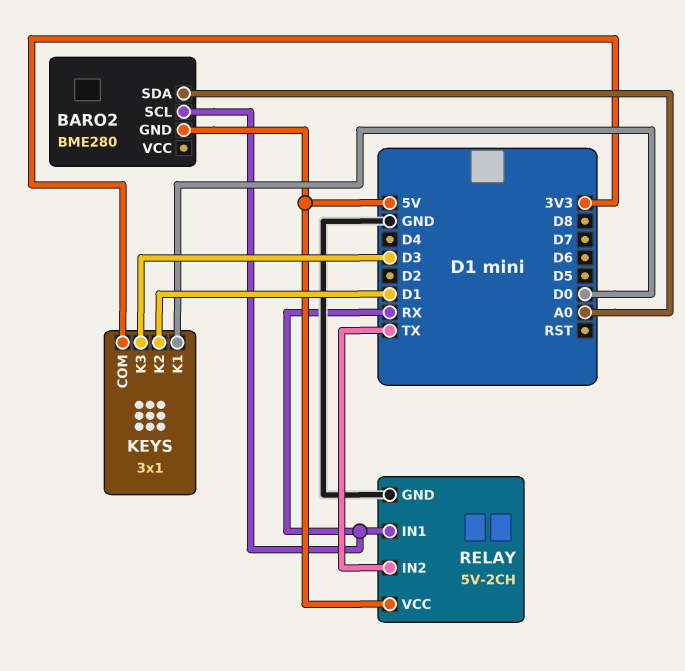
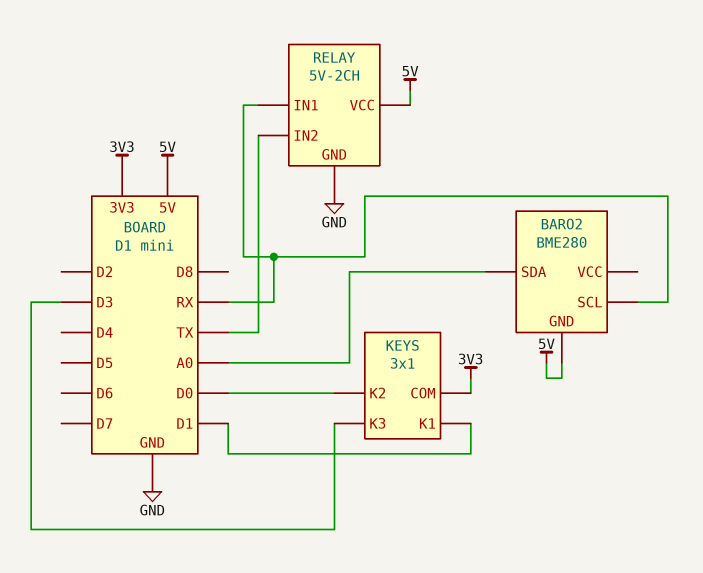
KEYS pin K1: D0 -> D1
KEYS pin K2: D1 -> D0

